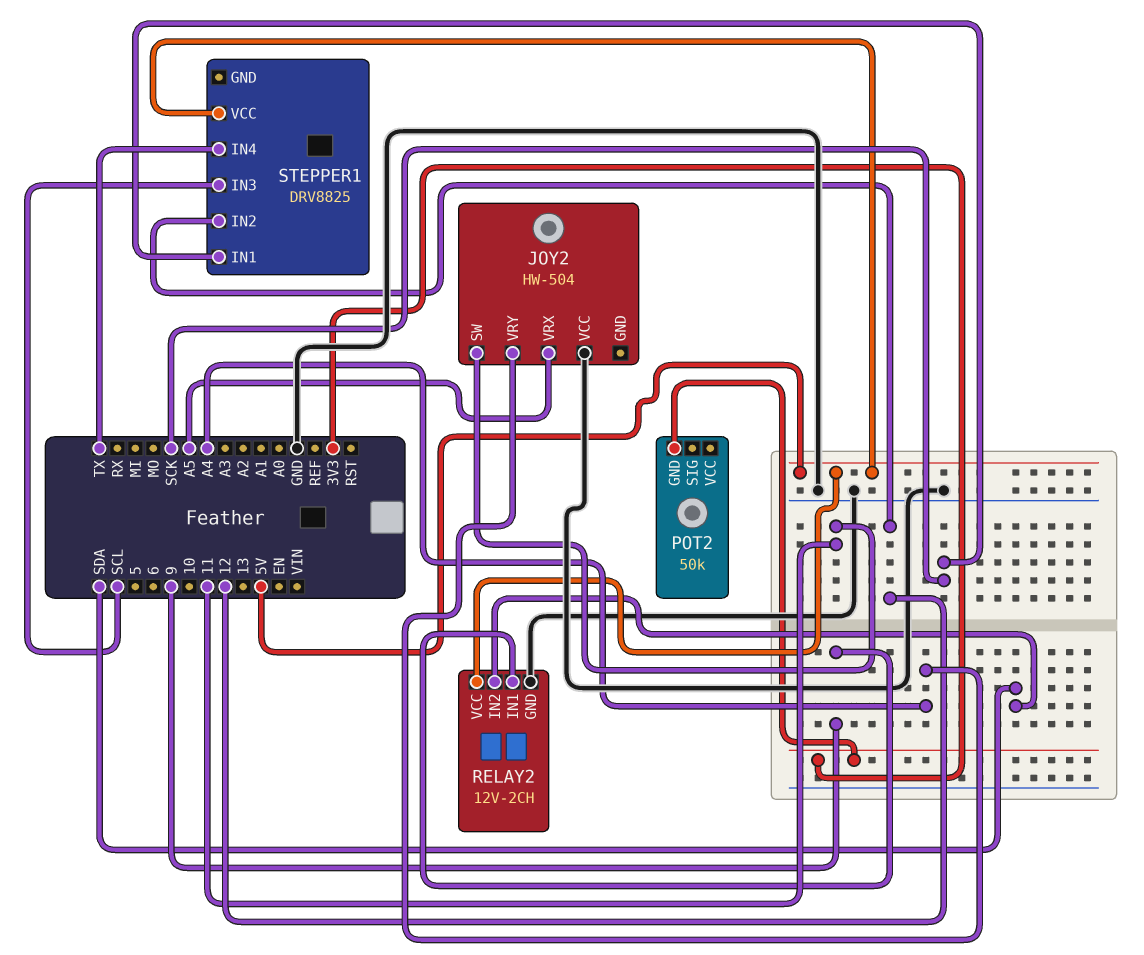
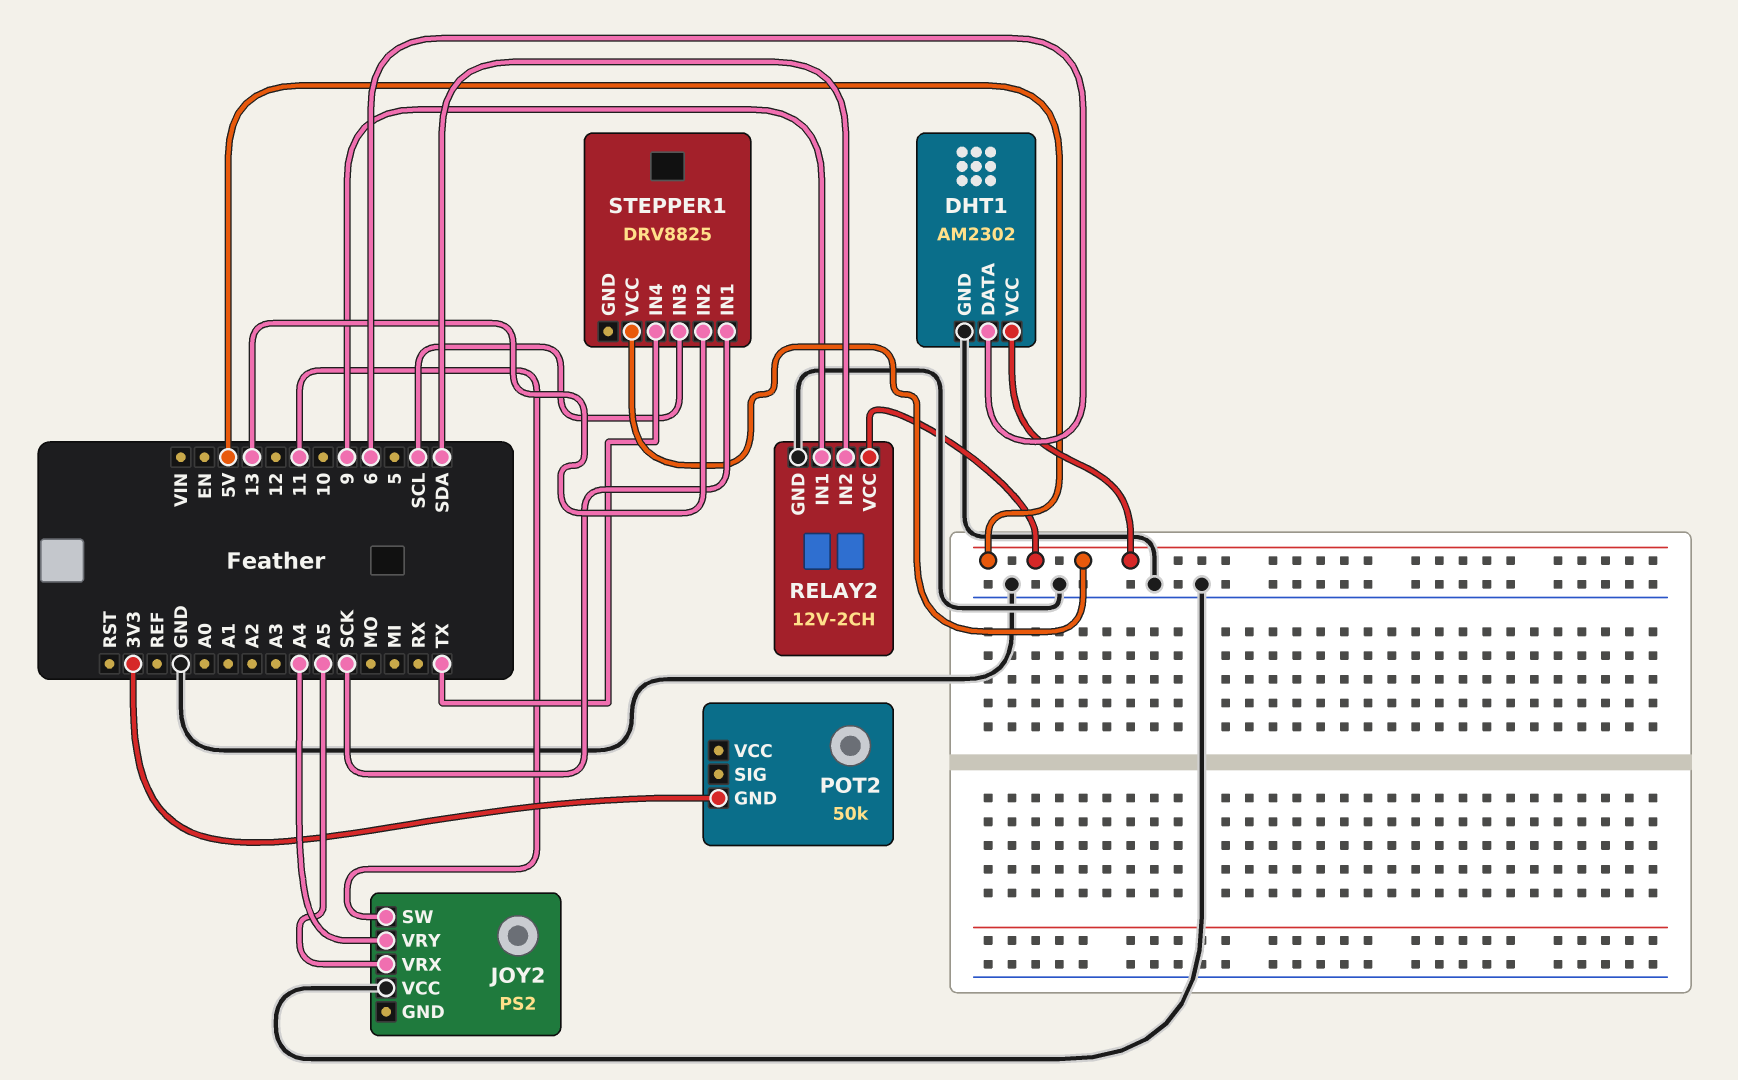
DHT1: none -> AM2302
DHT1 pin DATA: none -> 6
DHT1 pin GND: none -> GND
DHT1 pin VCC: none -> 5V
JOY2: HW-504 -> PS2
STEPPER1 pin IN2: 12 -> 13

